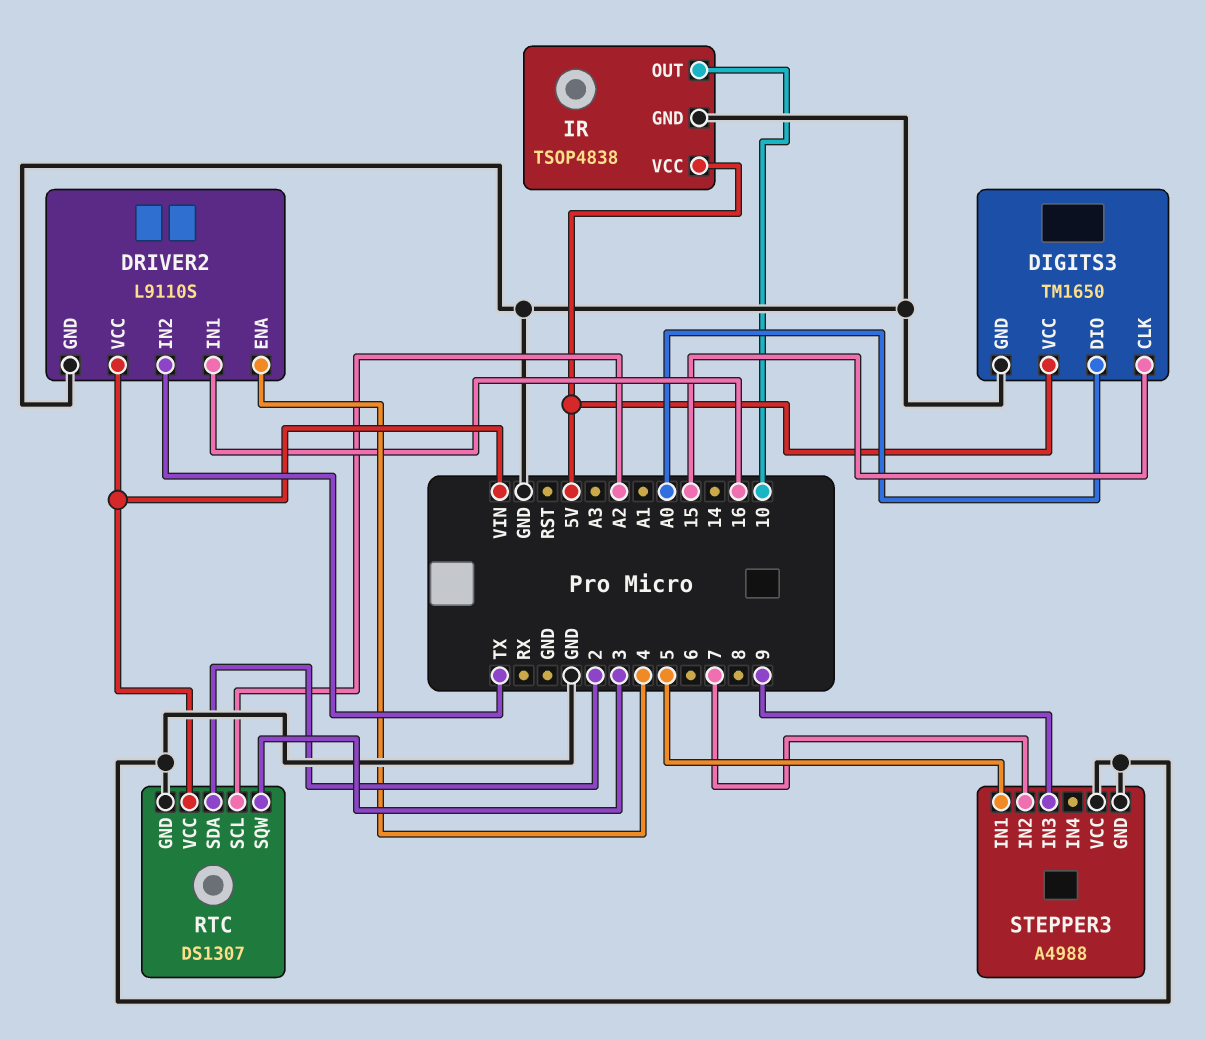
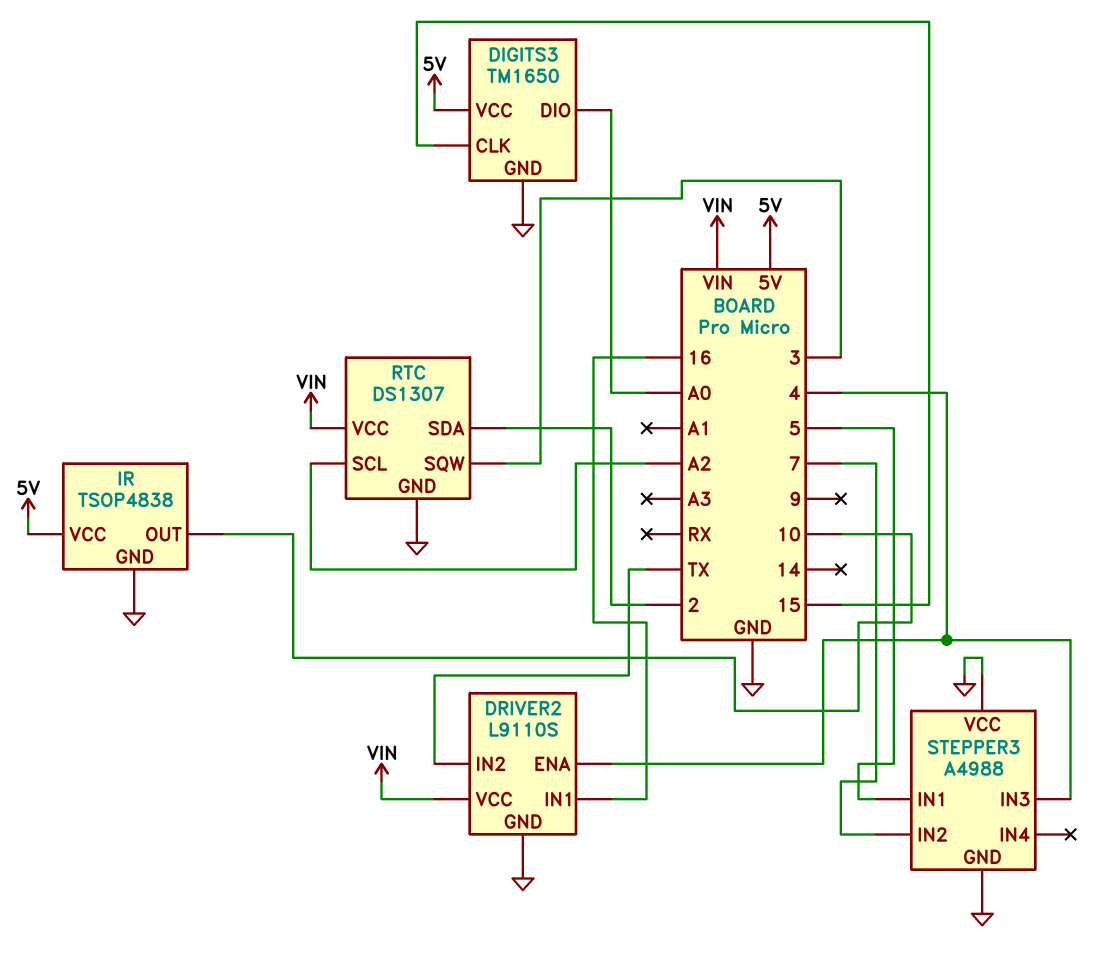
STEPPER3 pin IN3: 9 -> 4

